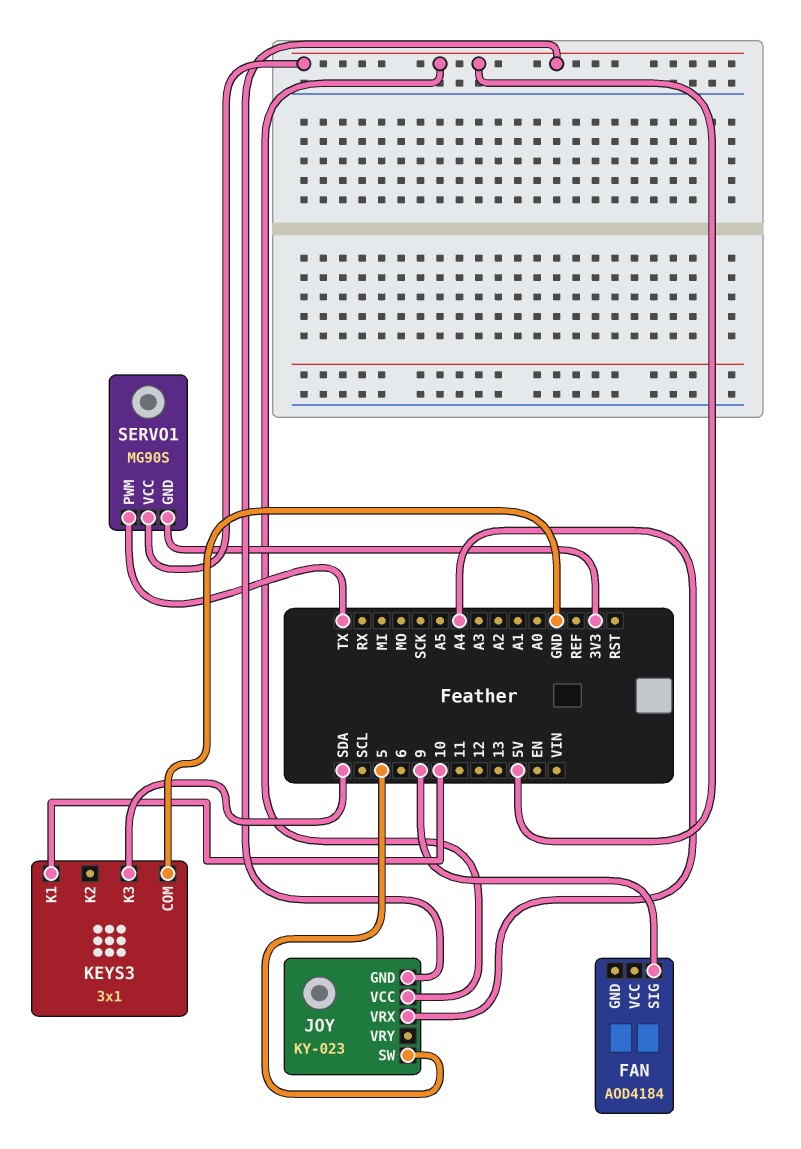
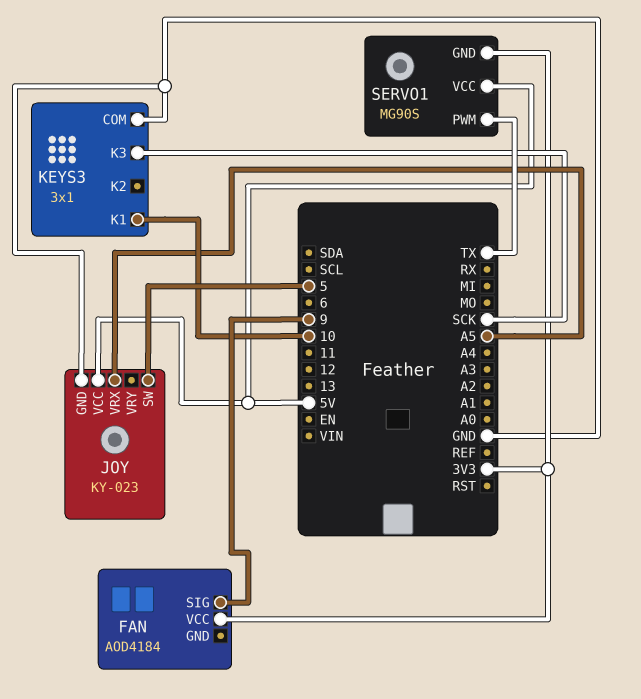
FAN pin VCC: none -> 3V3
JOY pin GND: 5V -> GND
JOY pin VRX: A4 -> A5
KEYS3 pin K3: SDA -> SCK

